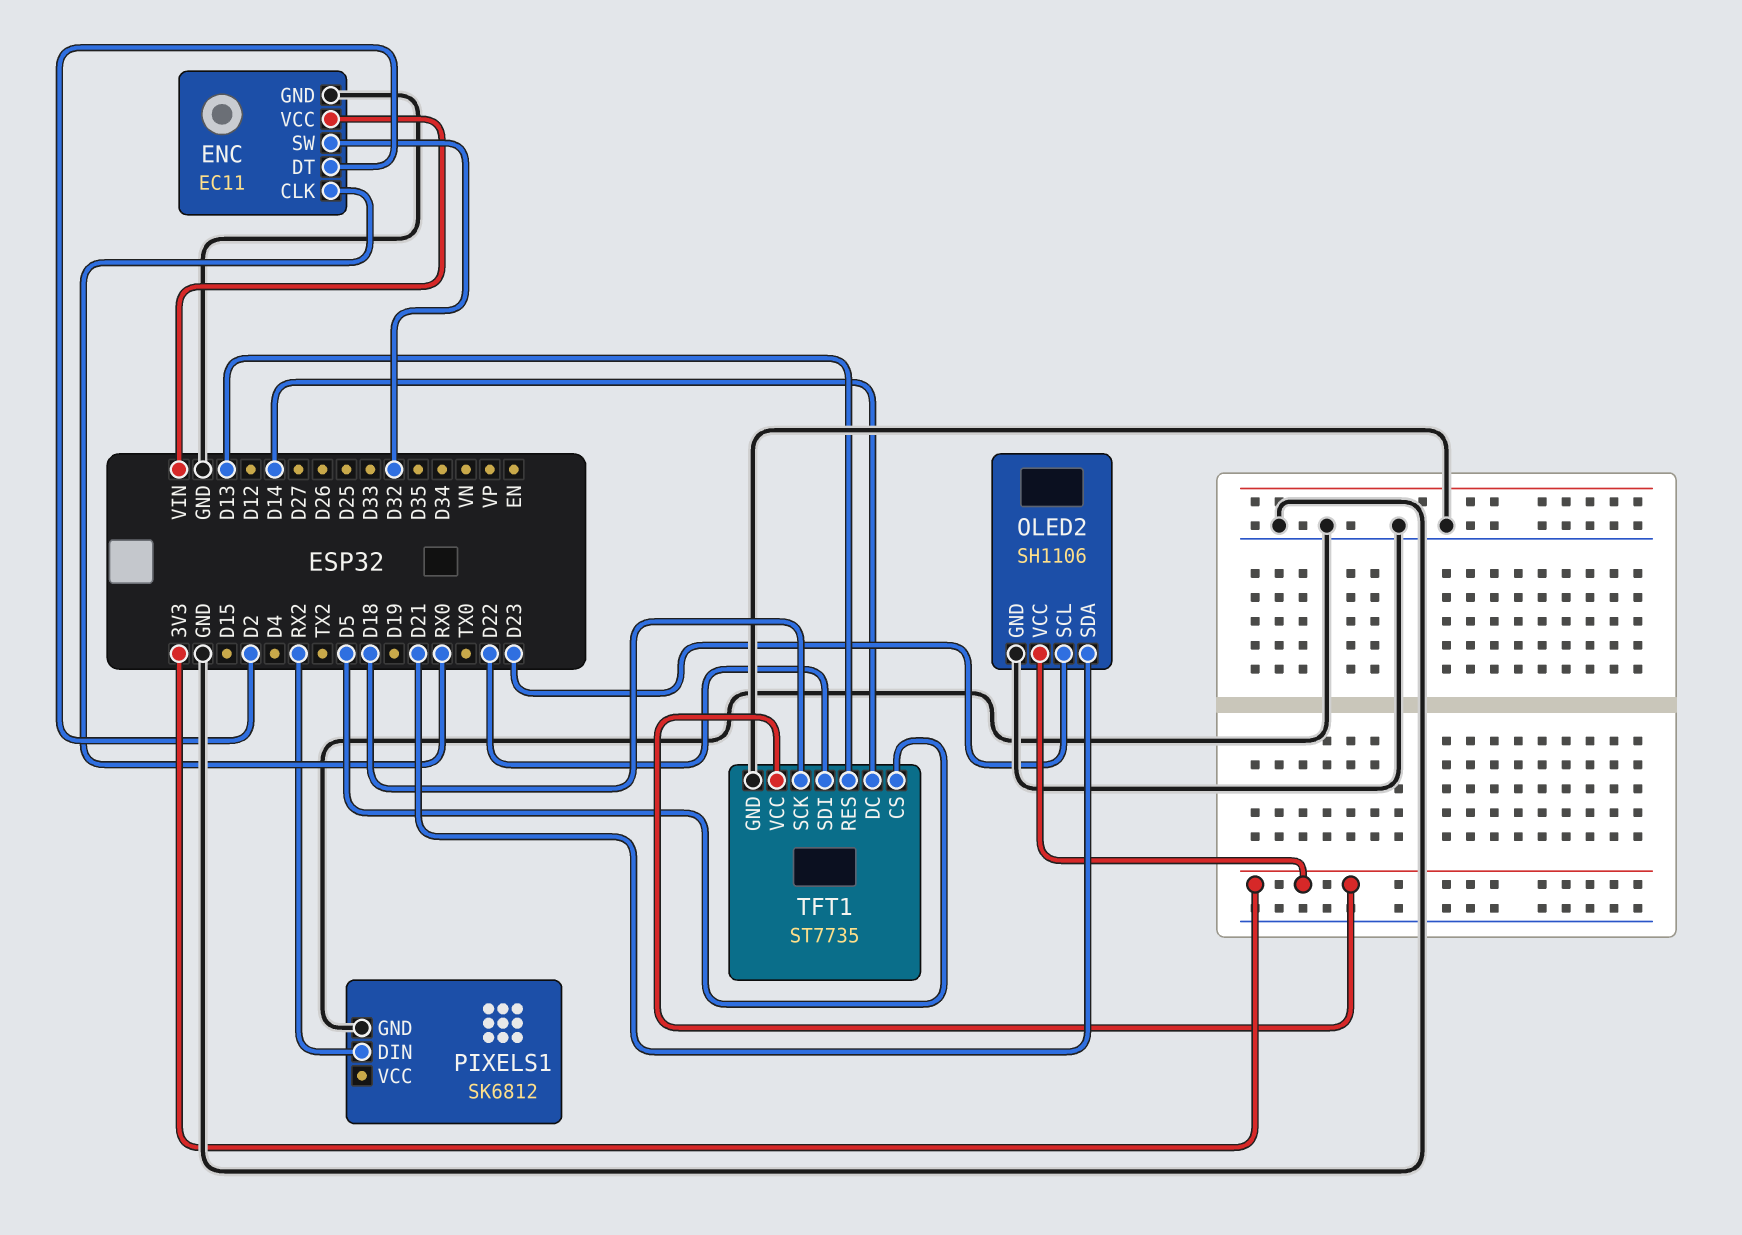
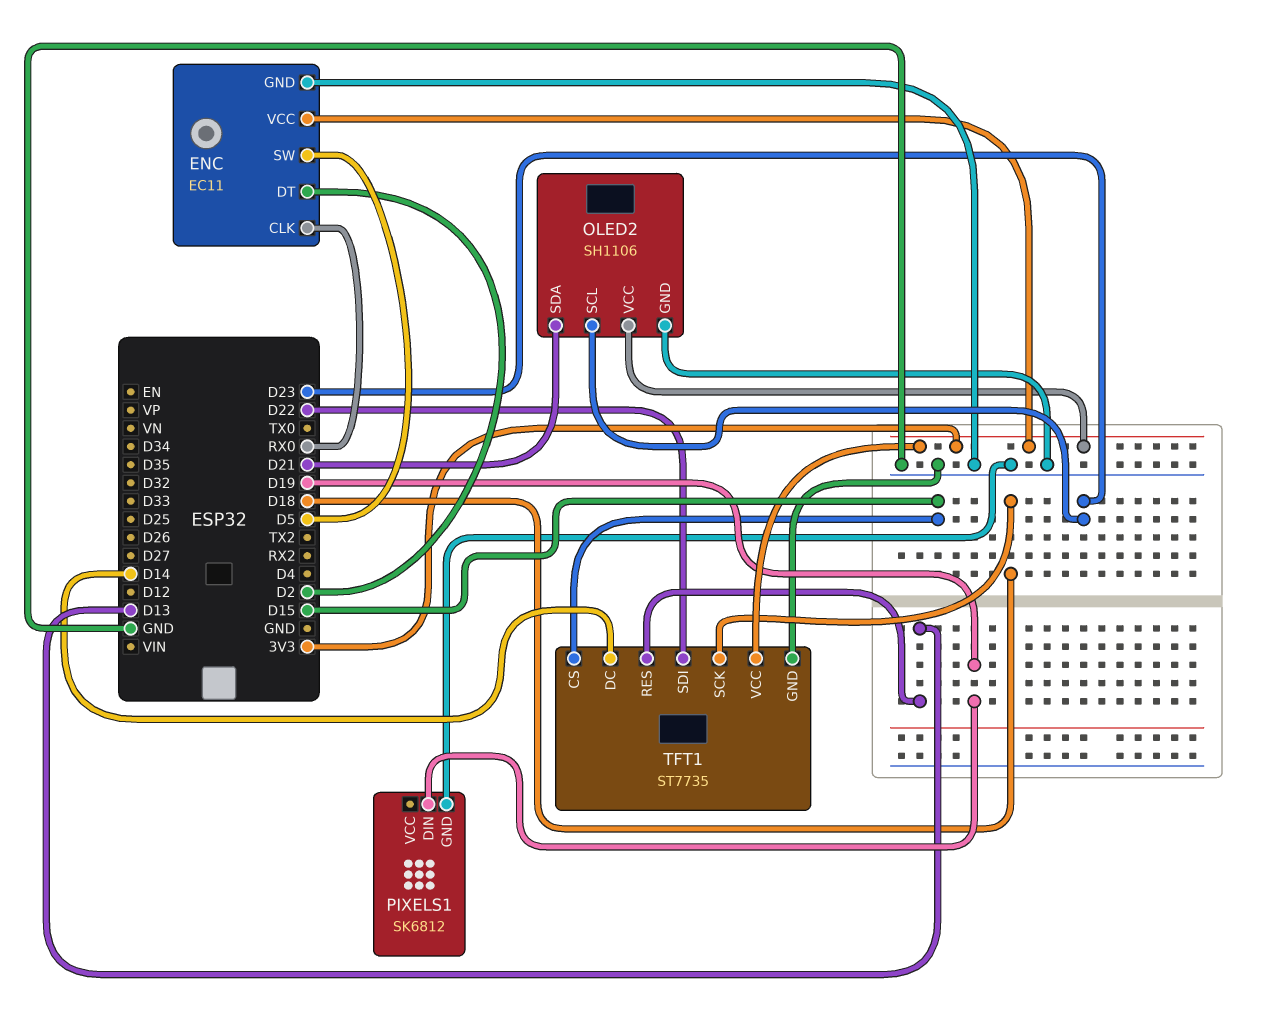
ENC pin SW: D32 -> D5
ENC pin VCC: VIN -> 3V3
PIXELS1 pin DIN: RX2 -> D19
TFT1 pin CS: D5 -> D15

